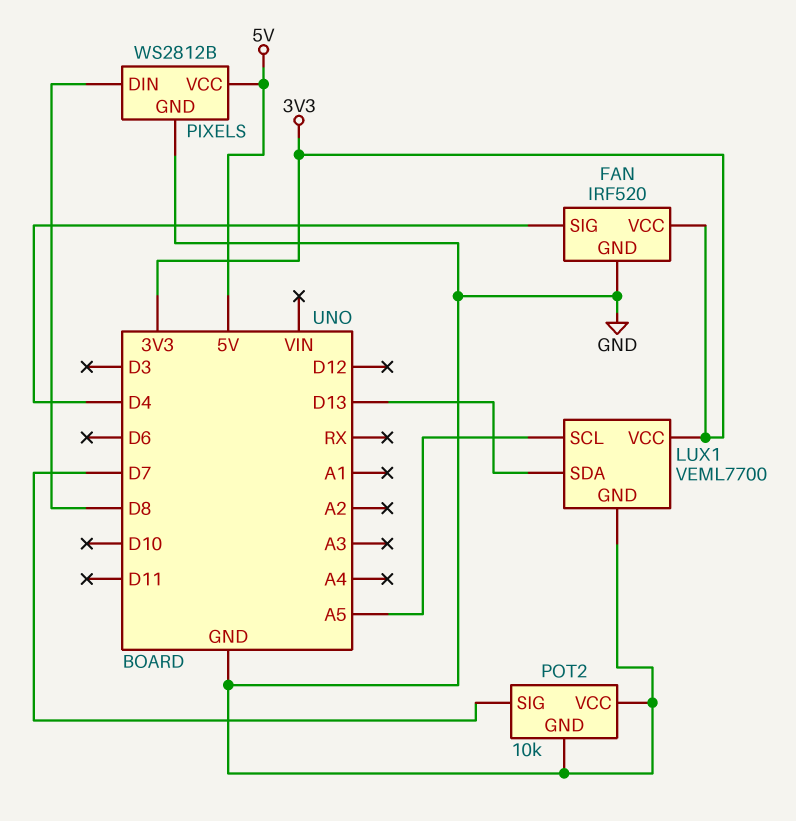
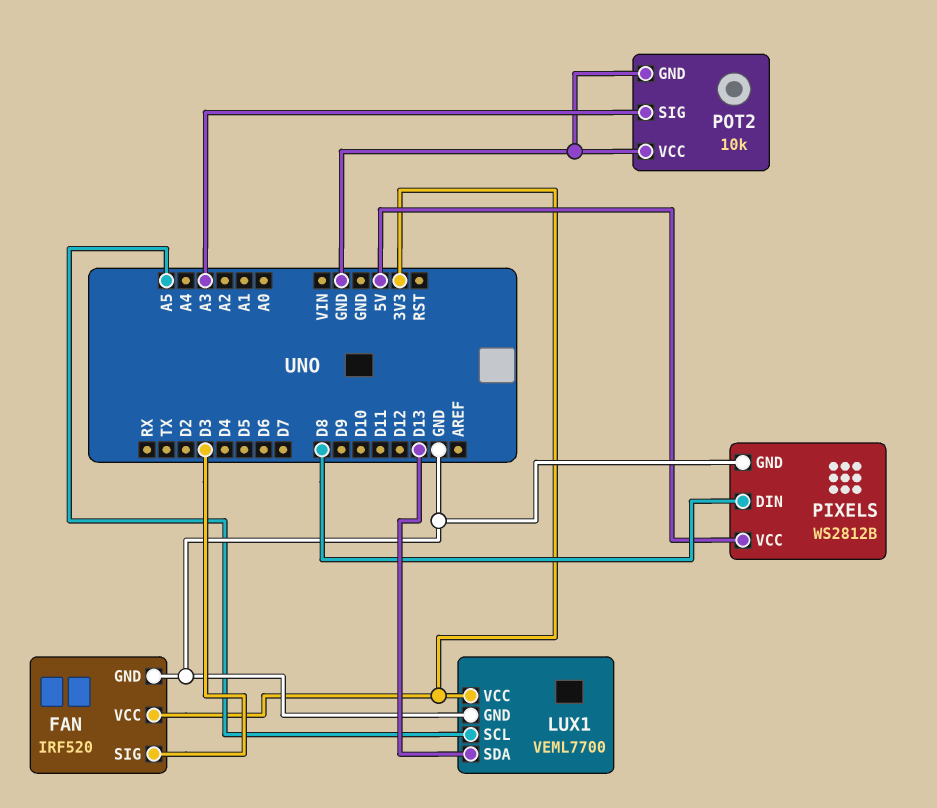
FAN pin SIG: D4 -> D3
POT2 pin SIG: D7 -> A3

